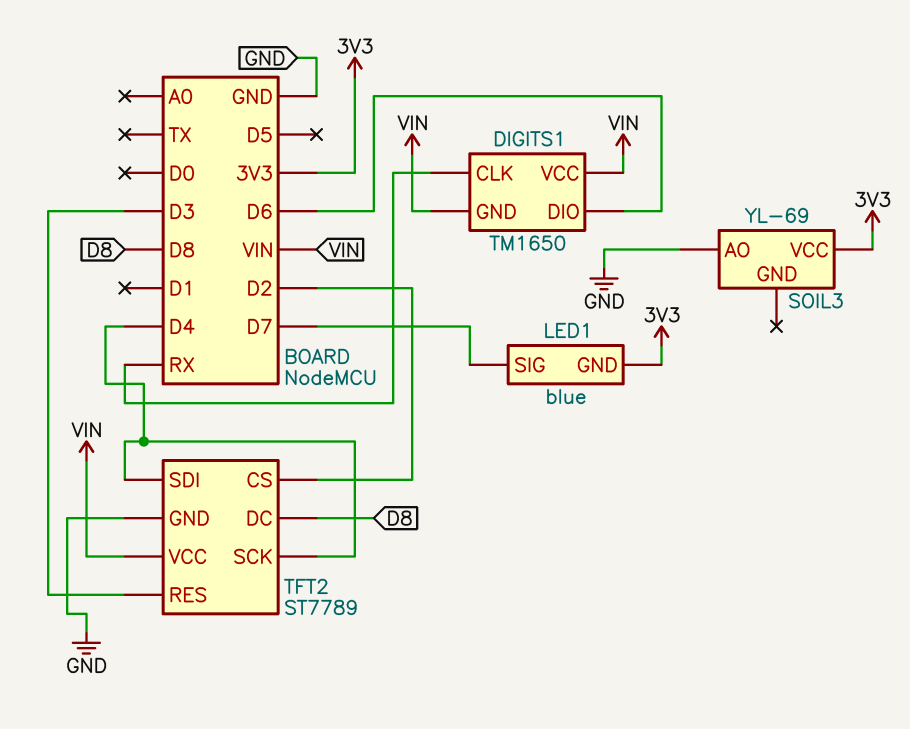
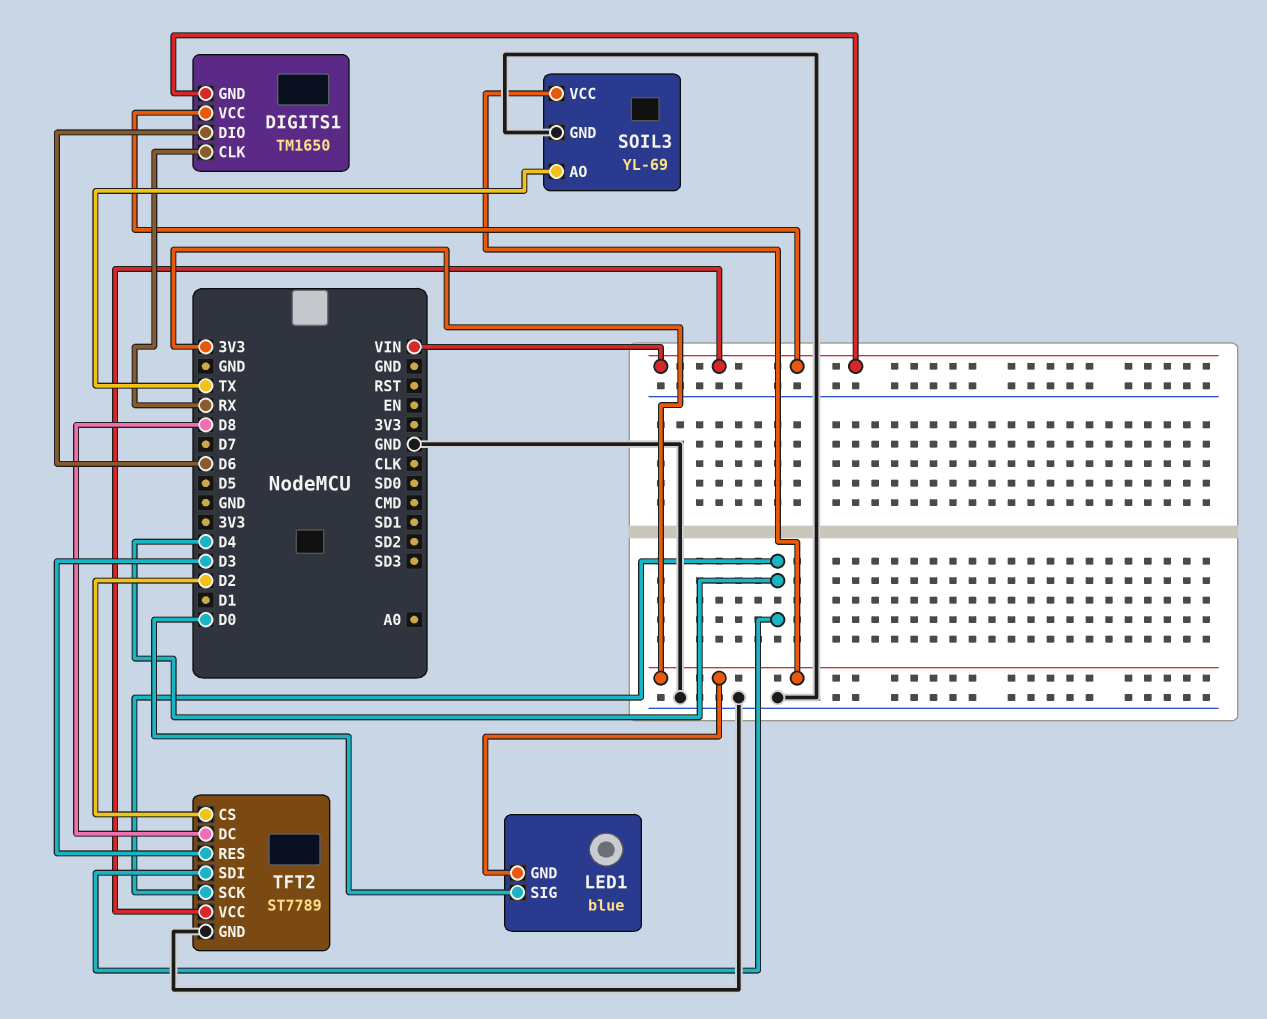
LED1 pin SIG: D7 -> D0
SOIL3 pin AO: GND -> TX
SOIL3 pin GND: none -> GND

